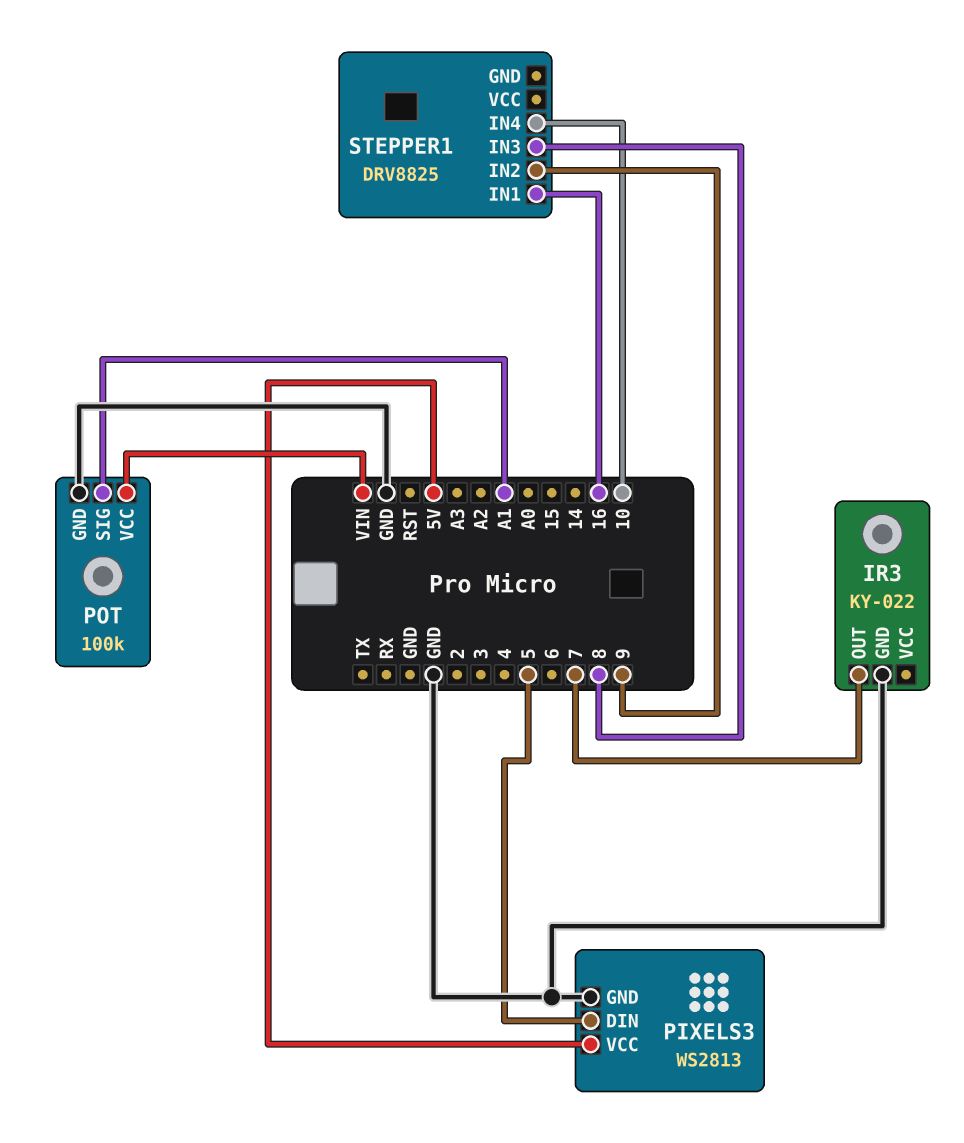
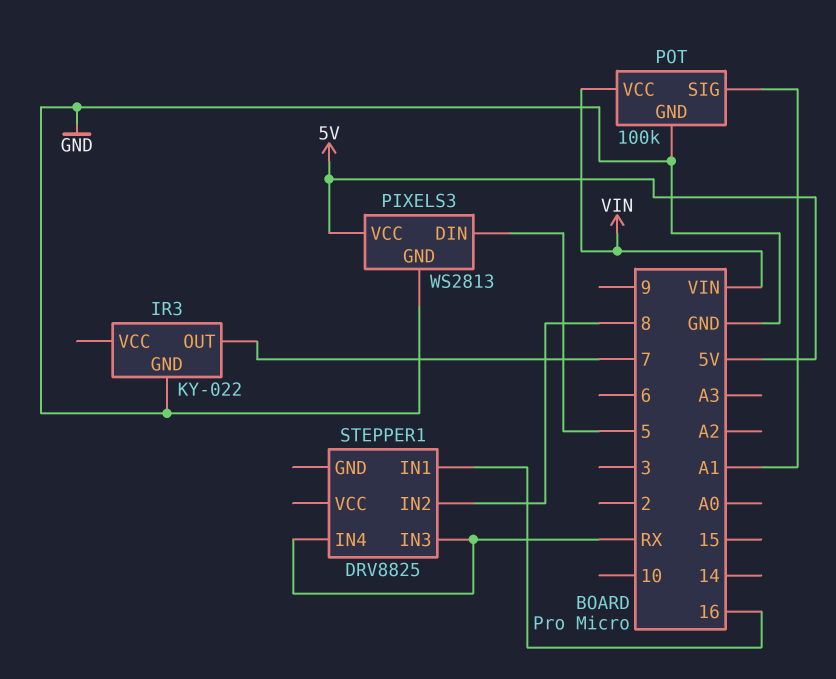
STEPPER1 pin IN2: 9 -> 8
STEPPER1 pin IN3: 8 -> RX
STEPPER1 pin IN4: 10 -> RX

